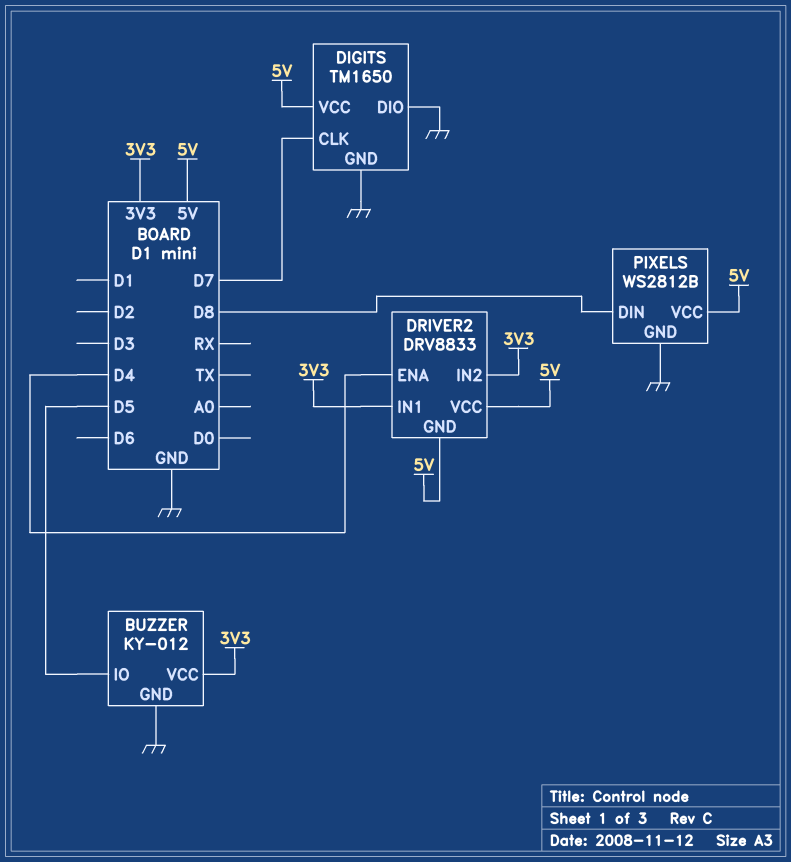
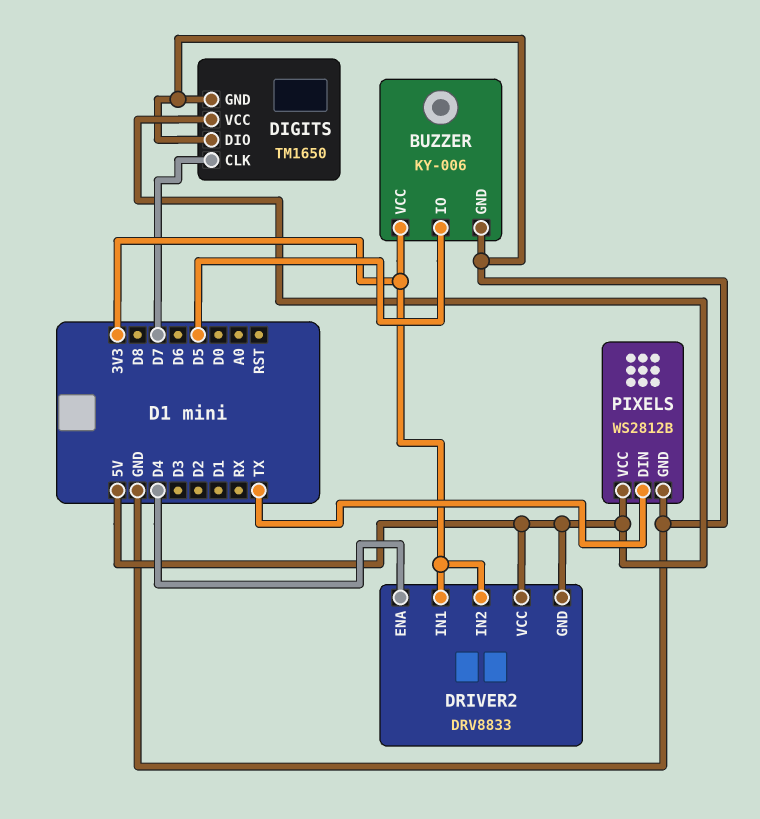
BUZZER: KY-012 -> KY-006
PIXELS pin DIN: D8 -> TX

